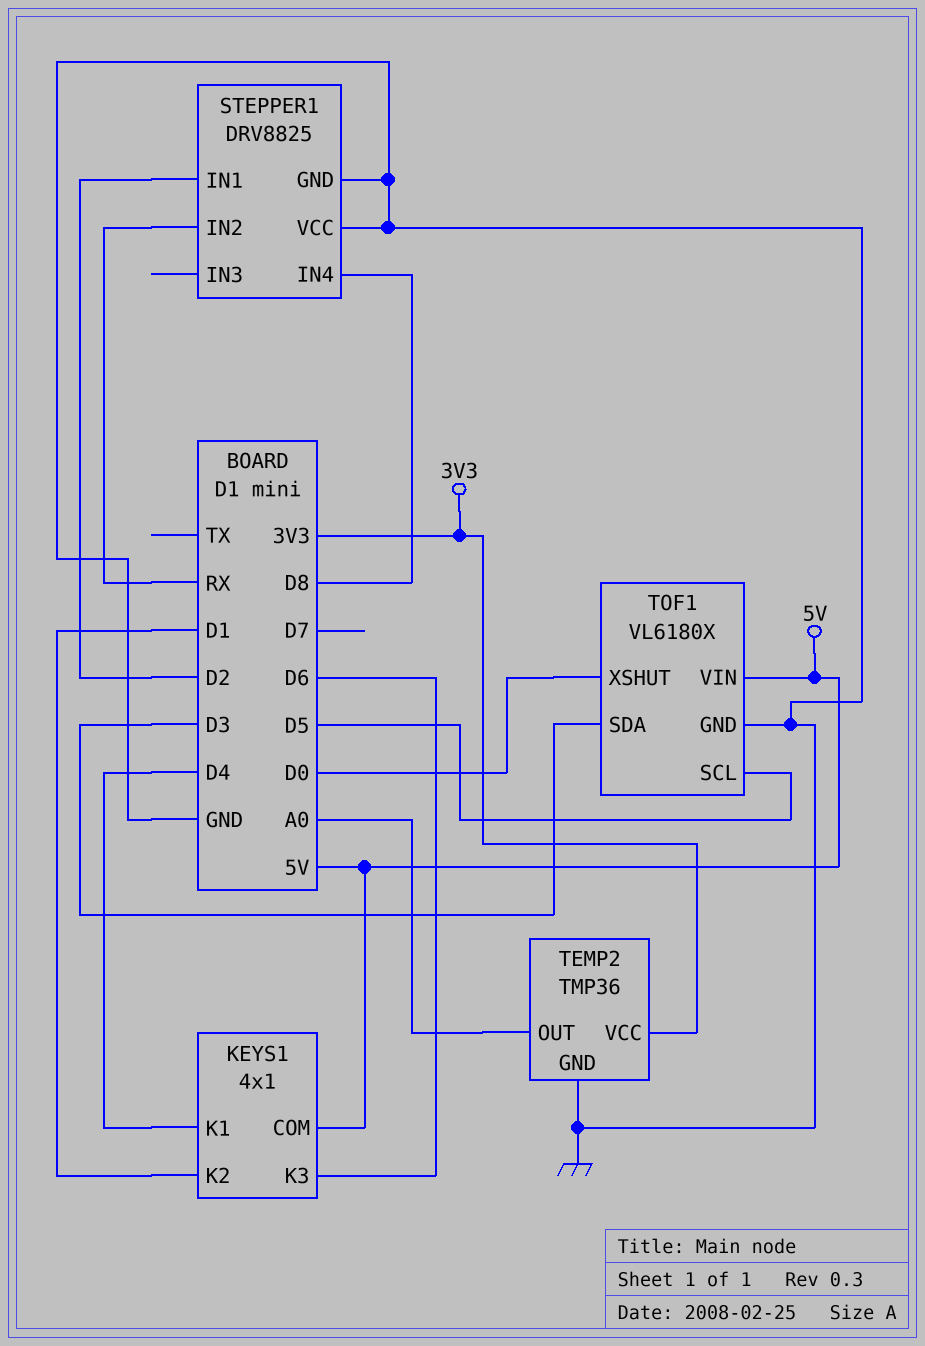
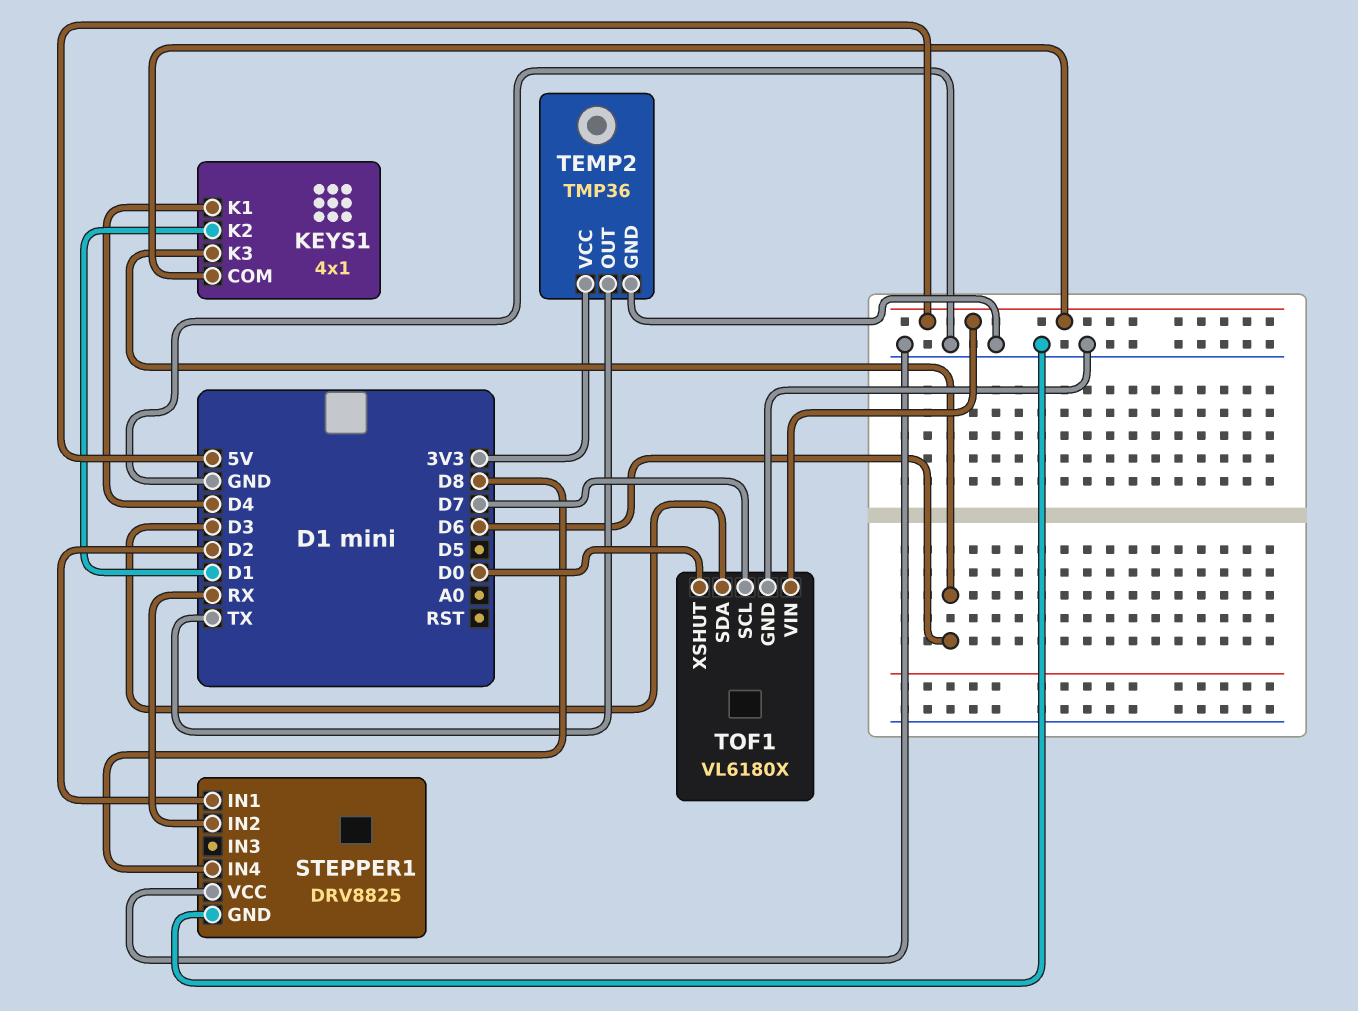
TEMP2 pin OUT: A0 -> TX
TOF1 pin SCL: D5 -> D7

